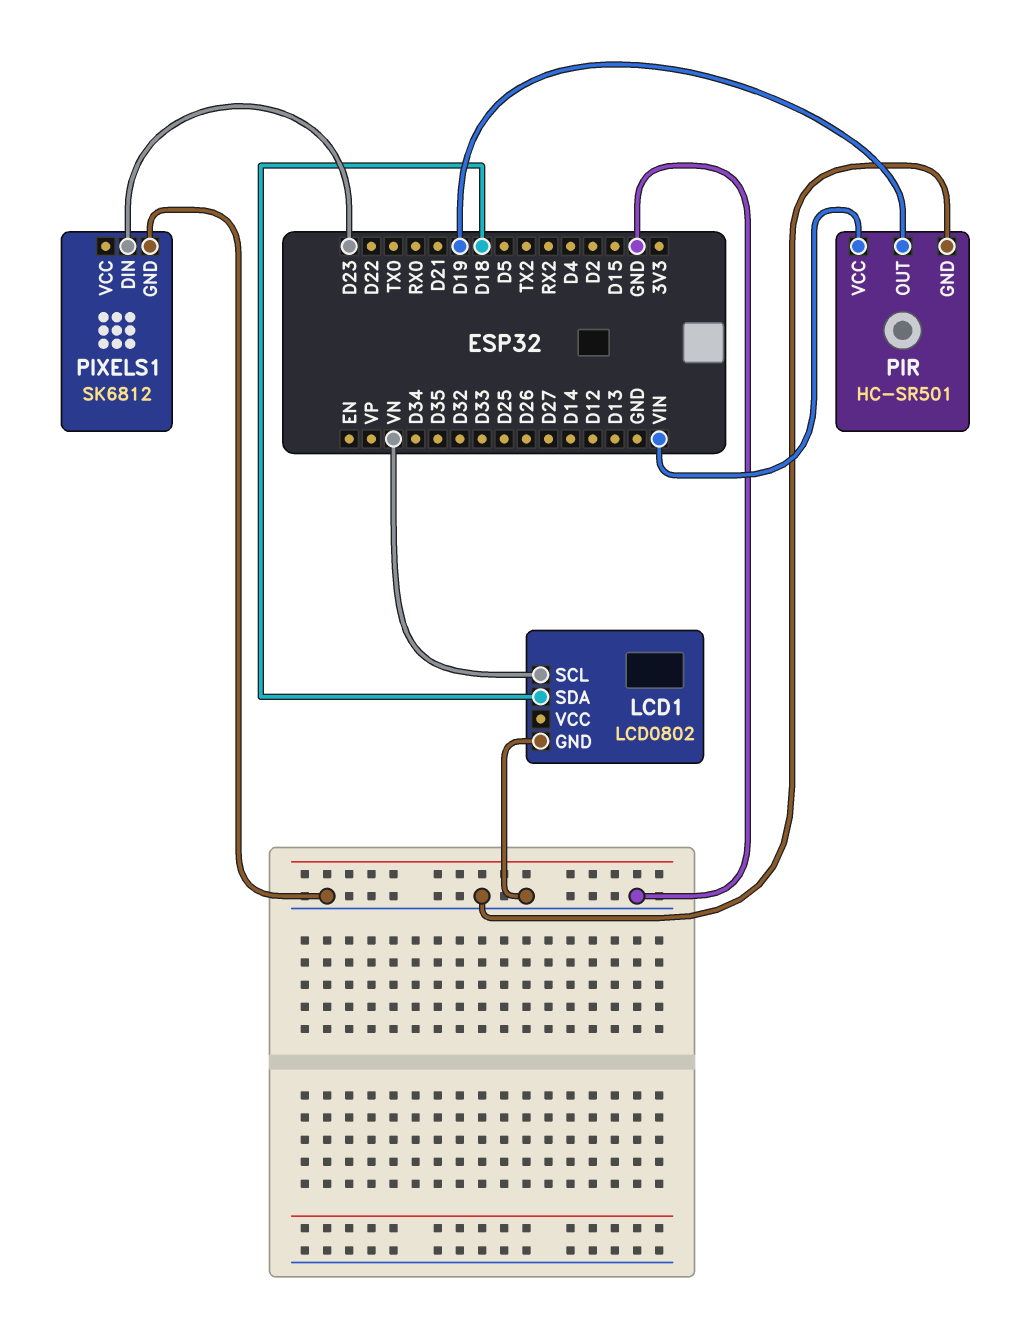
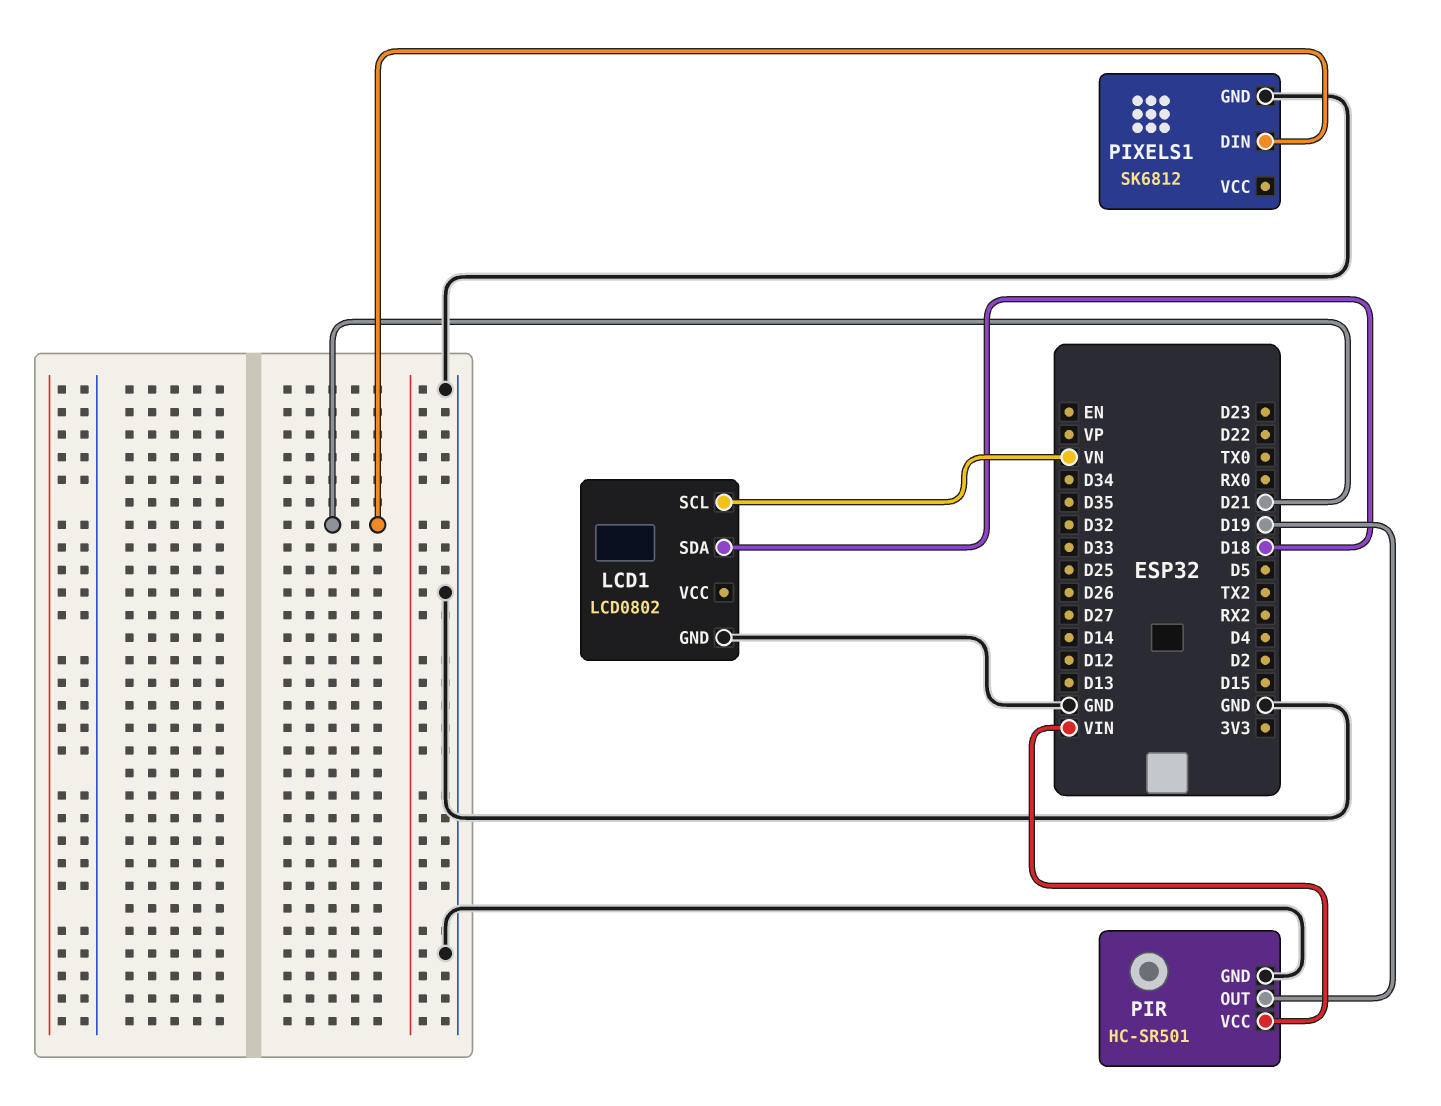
PIXELS1 pin DIN: D23 -> D21

